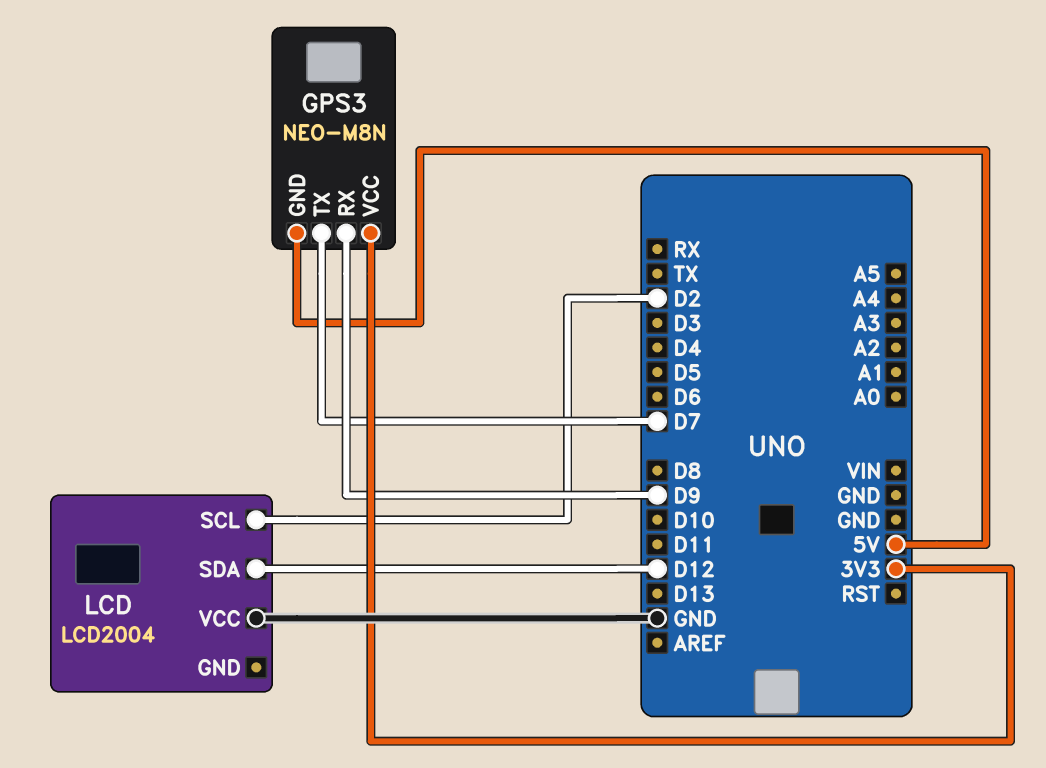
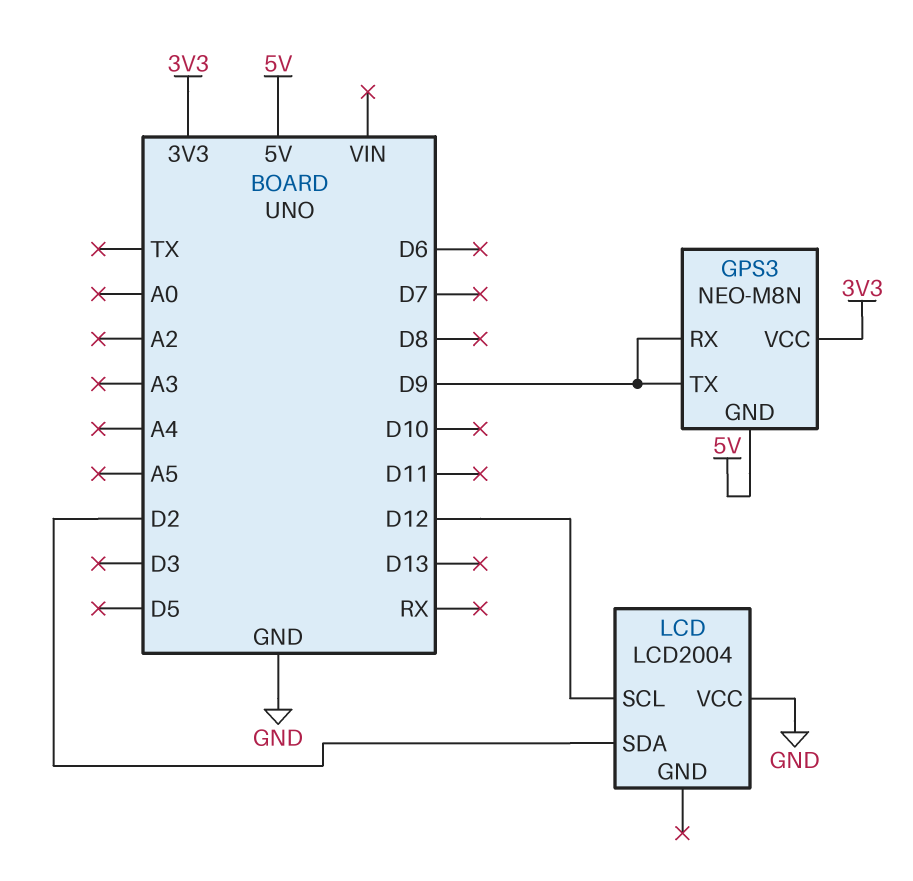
GPS3 pin TX: D7 -> D9
LCD pin SCL: D2 -> D12
LCD pin SDA: D12 -> D2

